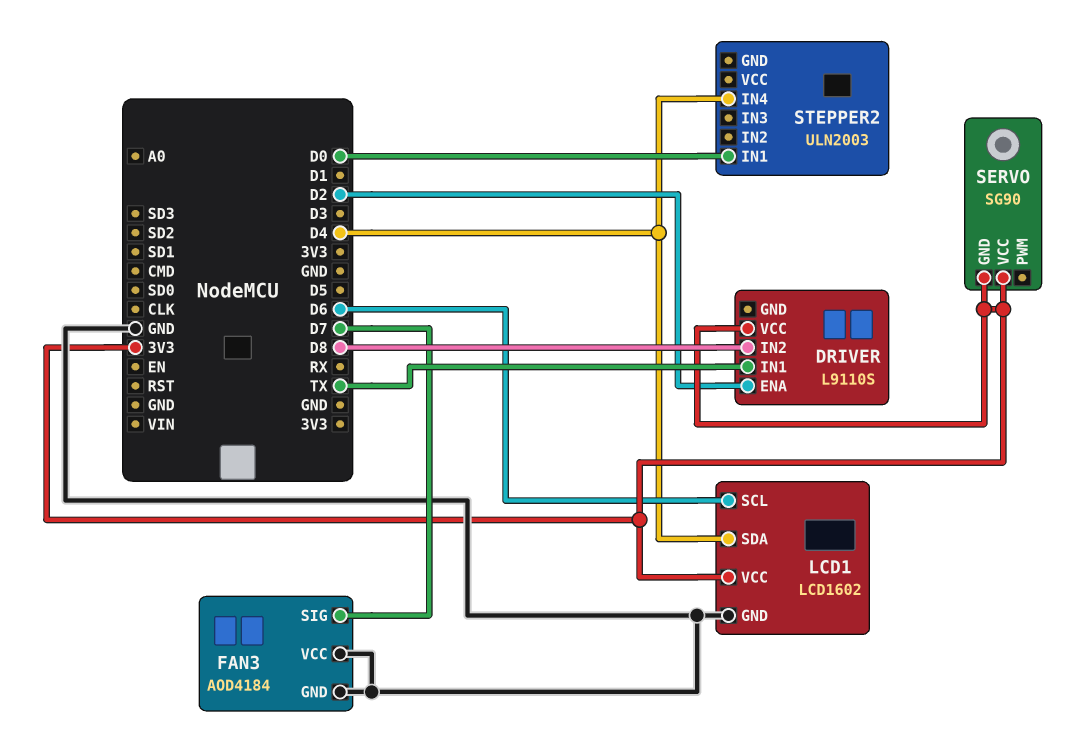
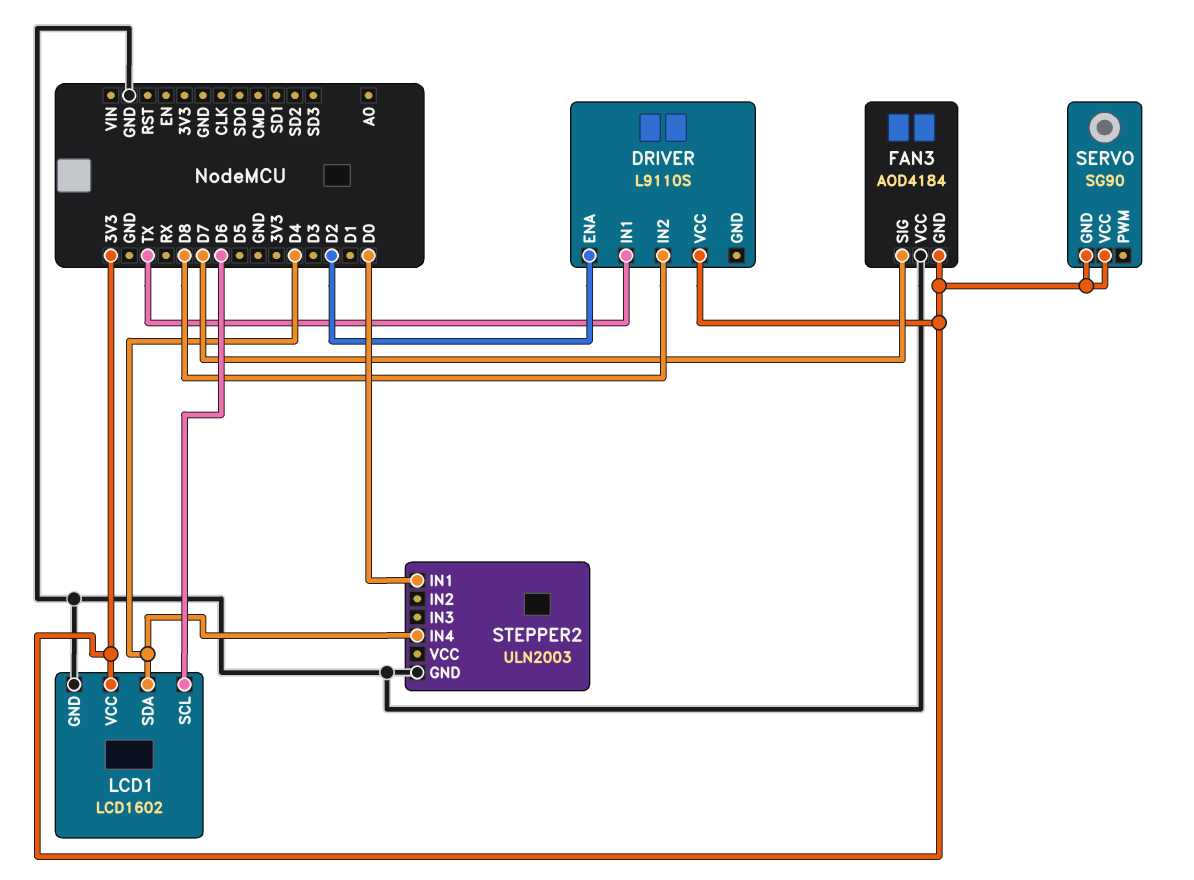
FAN3 pin GND: GND -> 3V3
STEPPER2 pin GND: none -> GND

